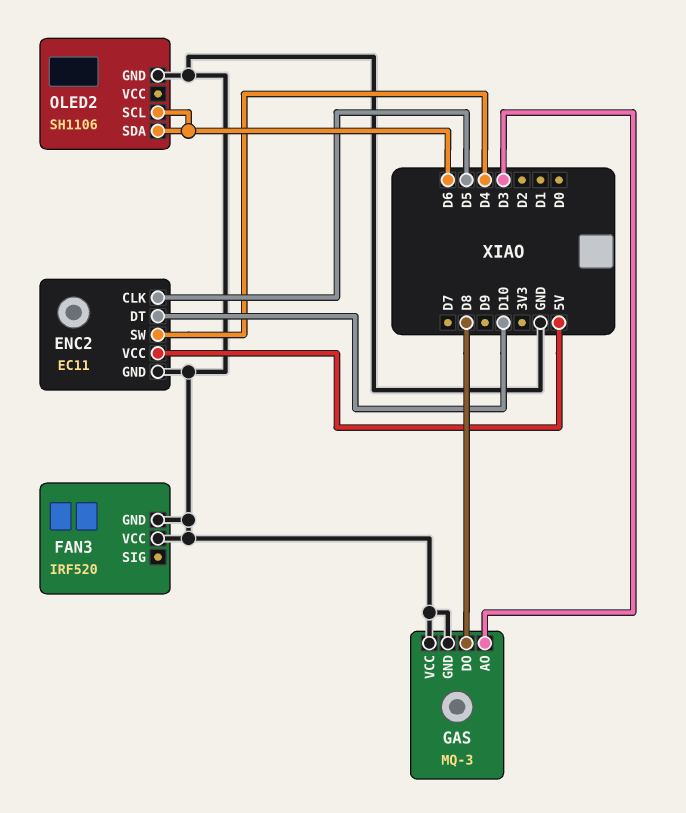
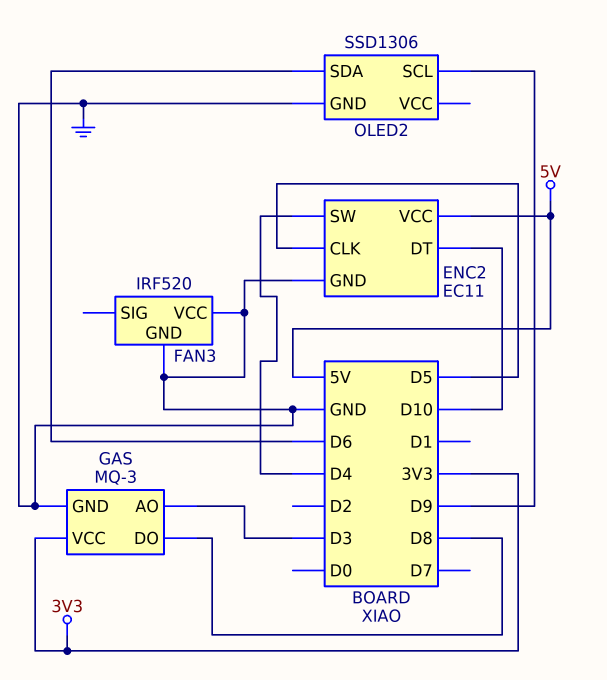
GAS pin VCC: GND -> 3V3
OLED2: SH1106 -> SSD1306
OLED2 pin SCL: D6 -> D9

